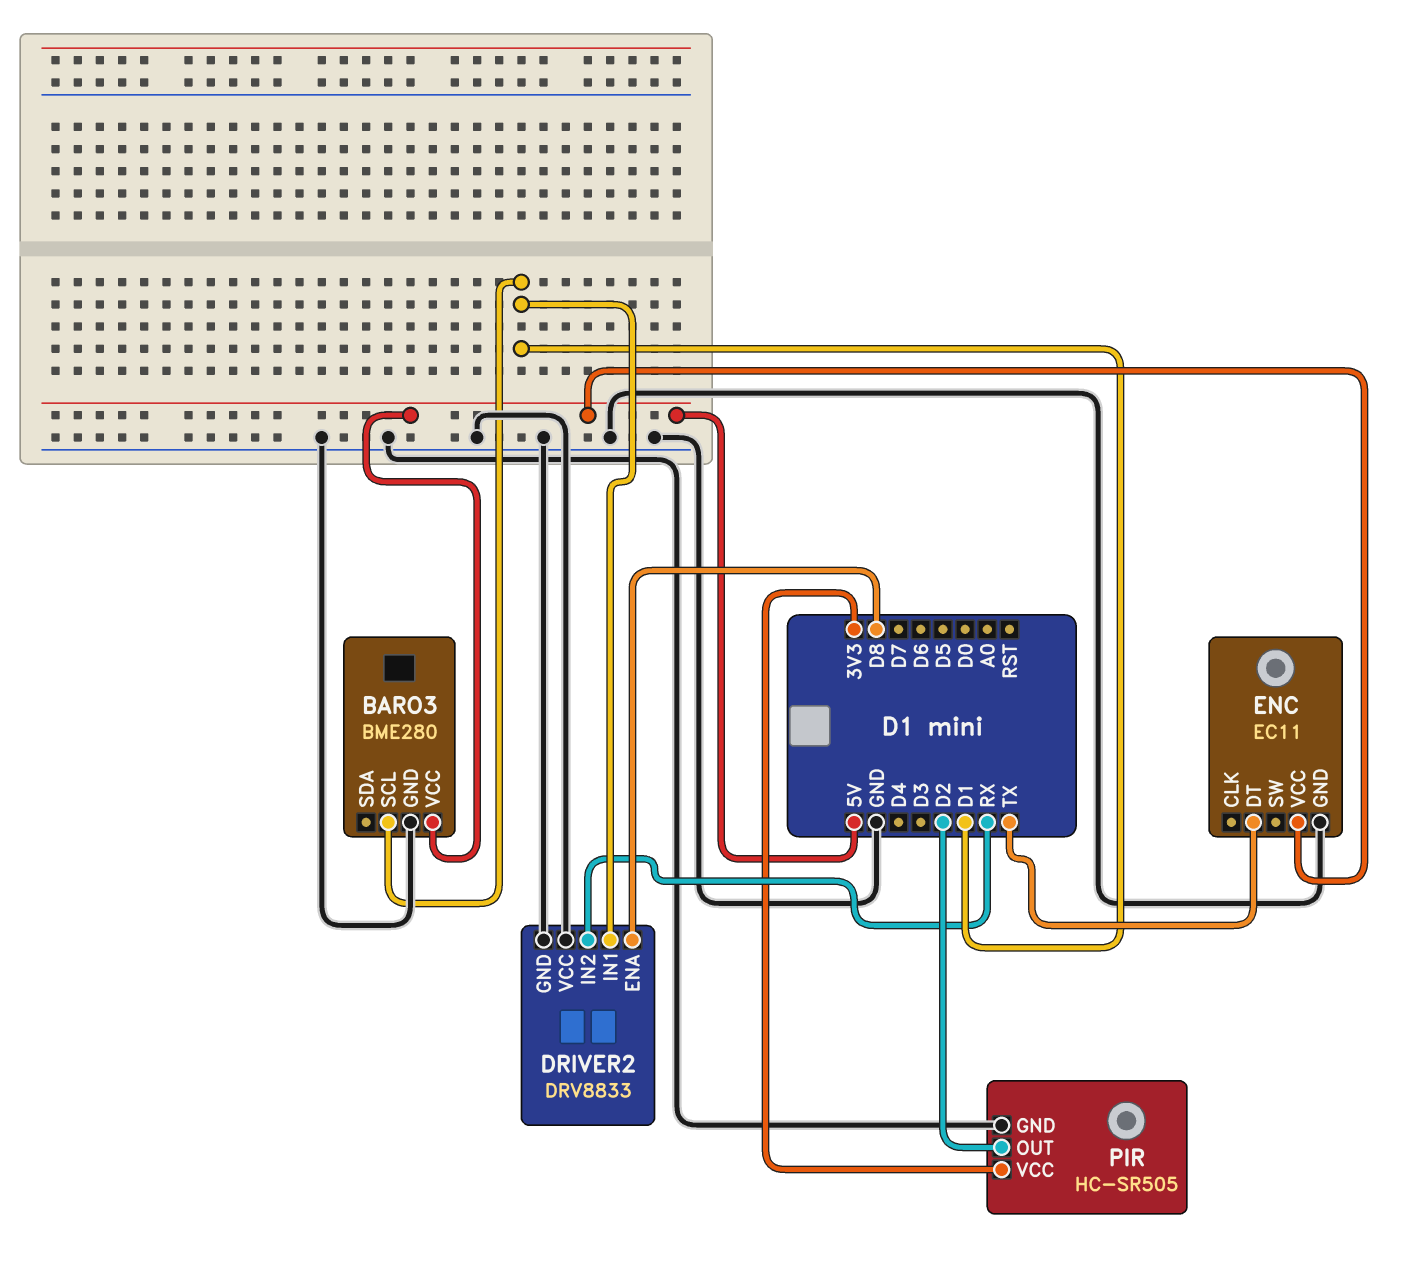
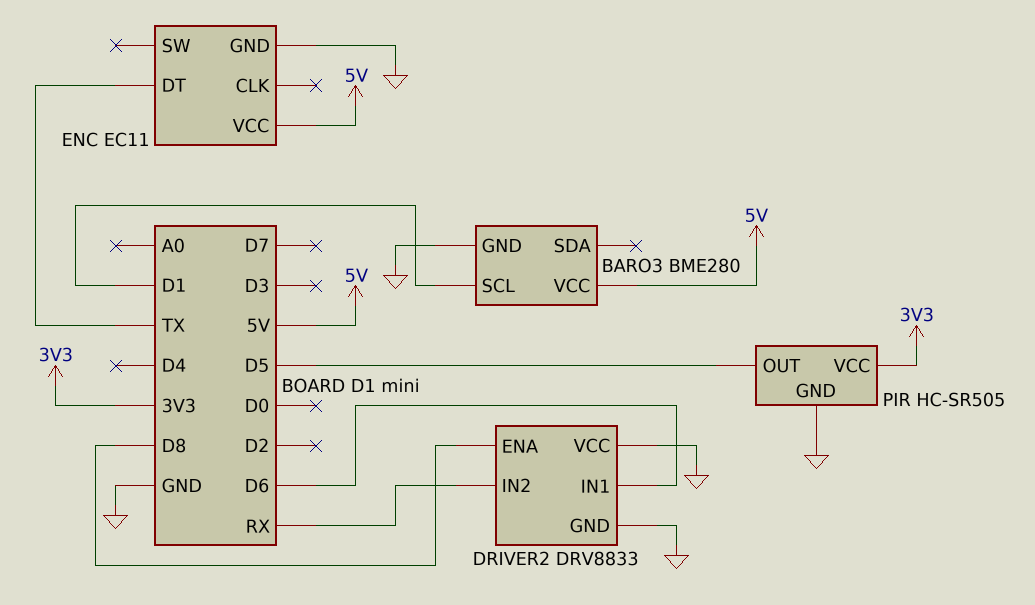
DRIVER2 pin IN1: D1 -> D6
PIR pin OUT: D2 -> D5

